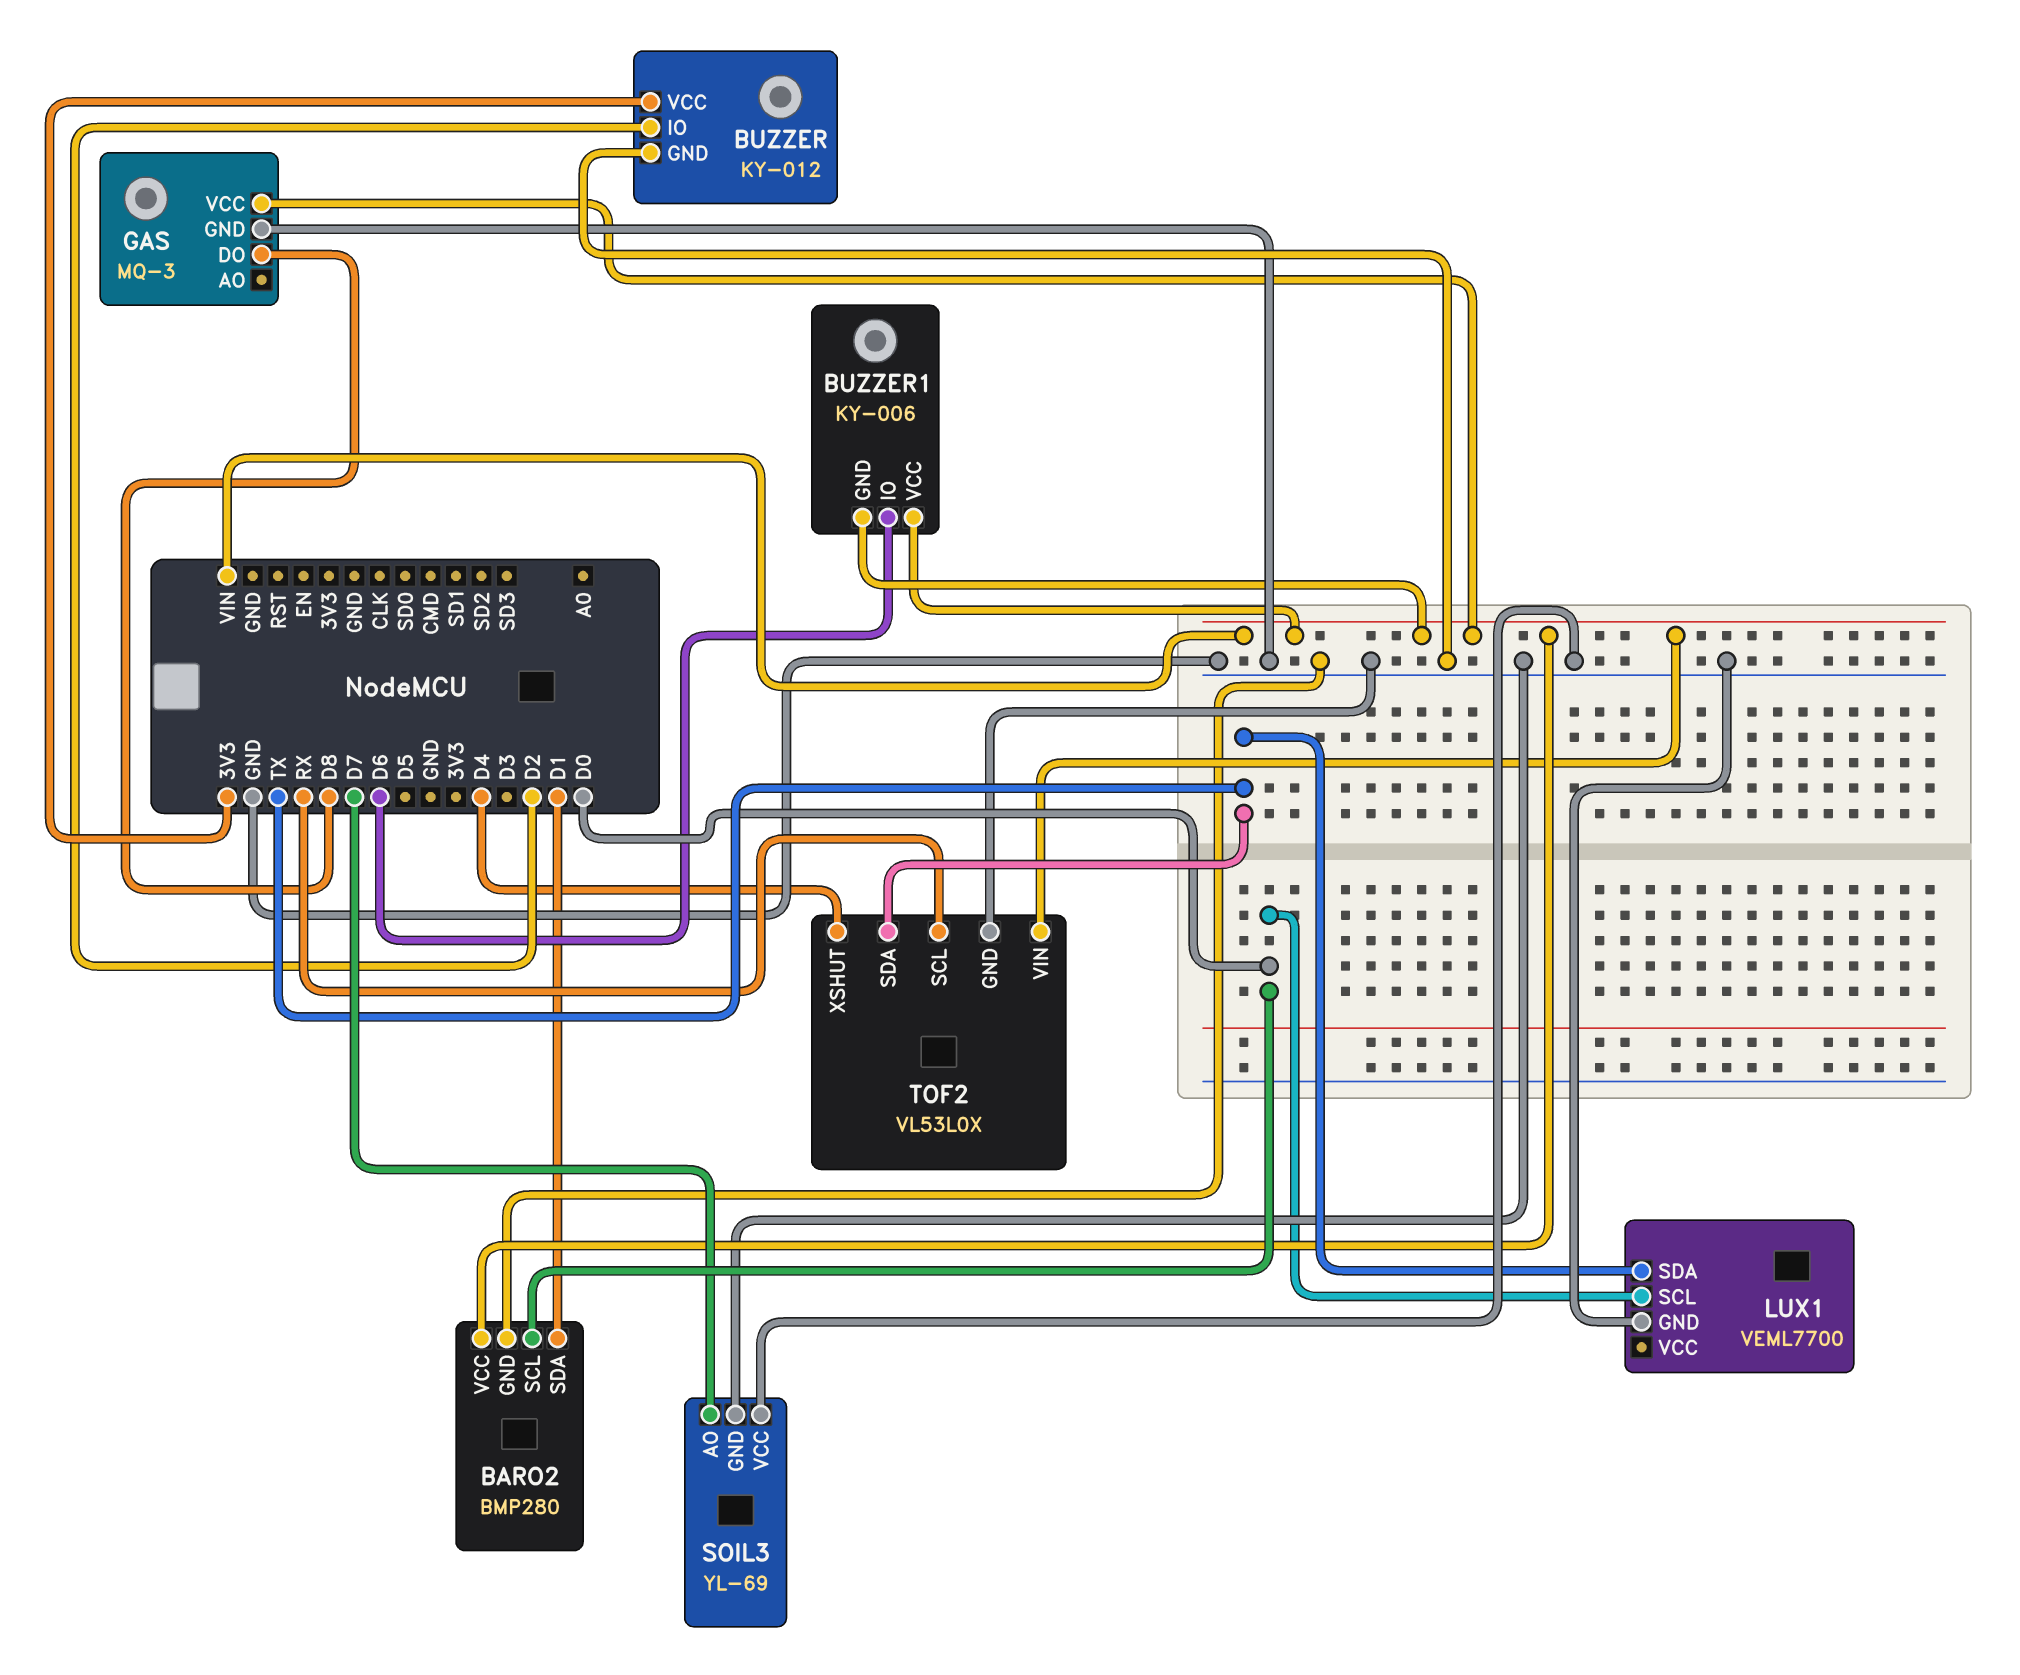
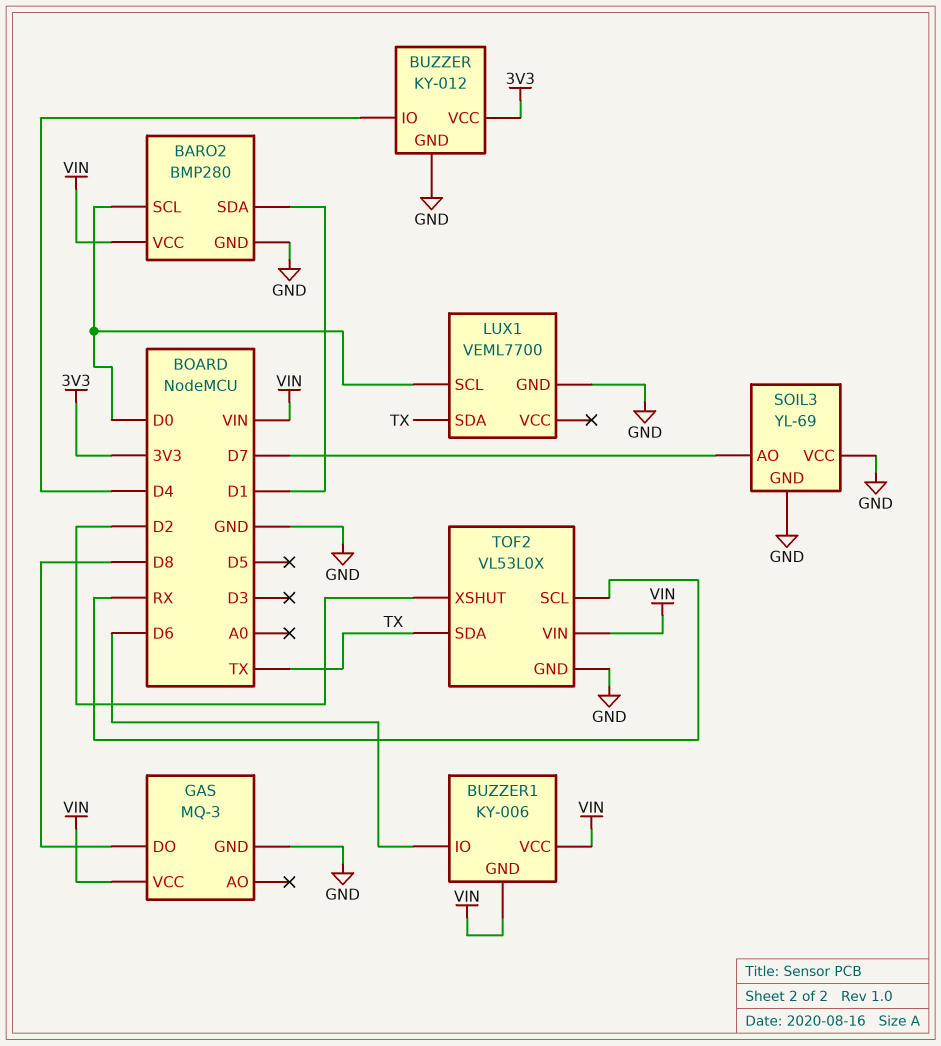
BUZZER pin IO: D2 -> D4
TOF2 pin XSHUT: D4 -> D2

